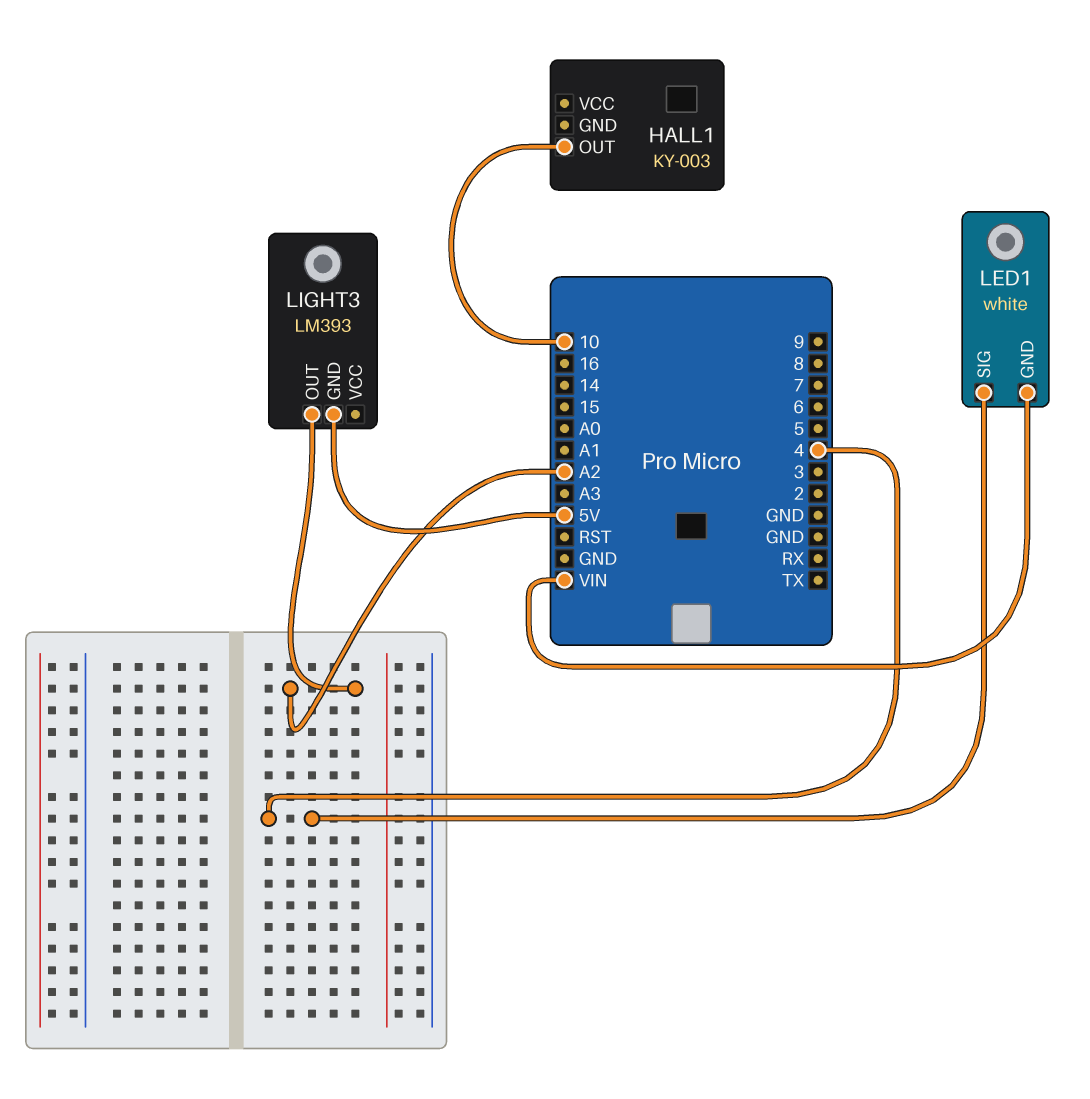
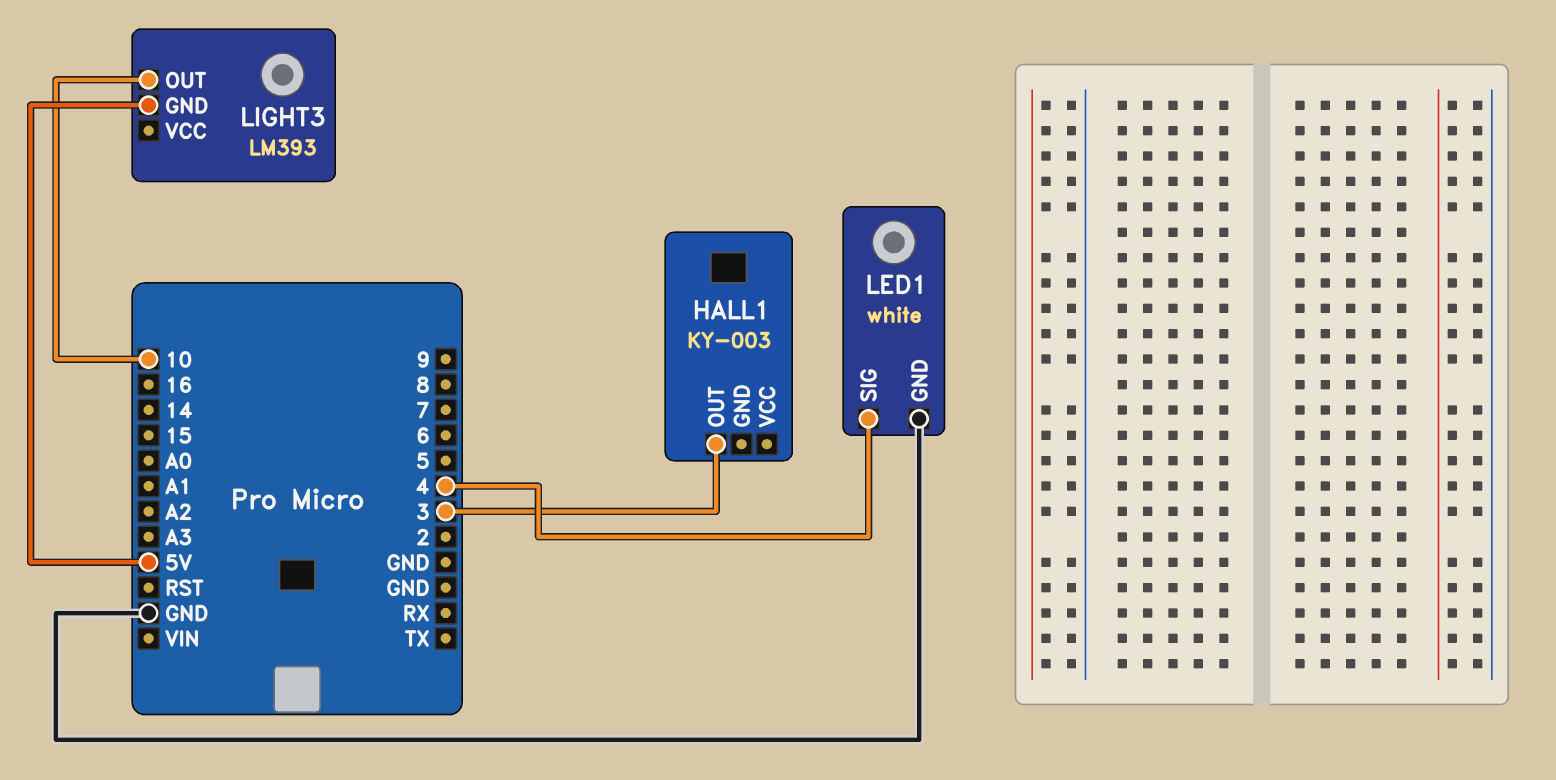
HALL1 pin OUT: 10 -> 3
LED1 pin GND: VIN -> GND
LIGHT3 pin OUT: A2 -> 10

